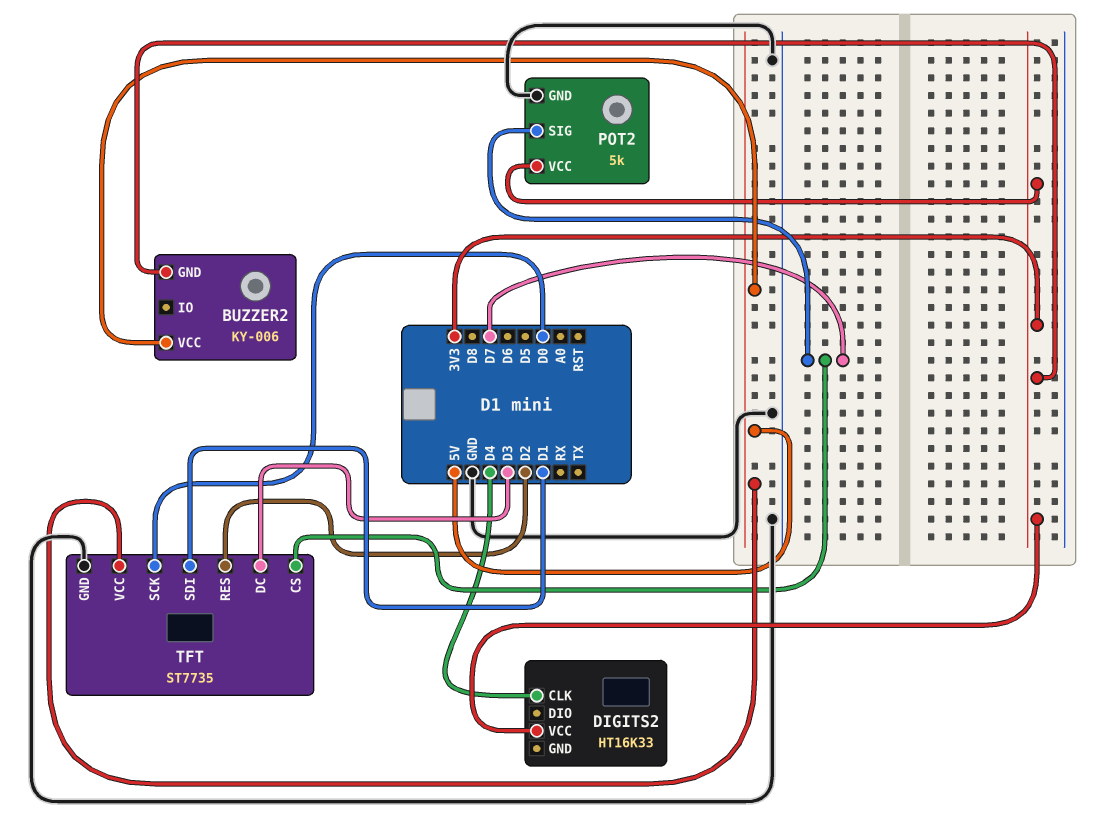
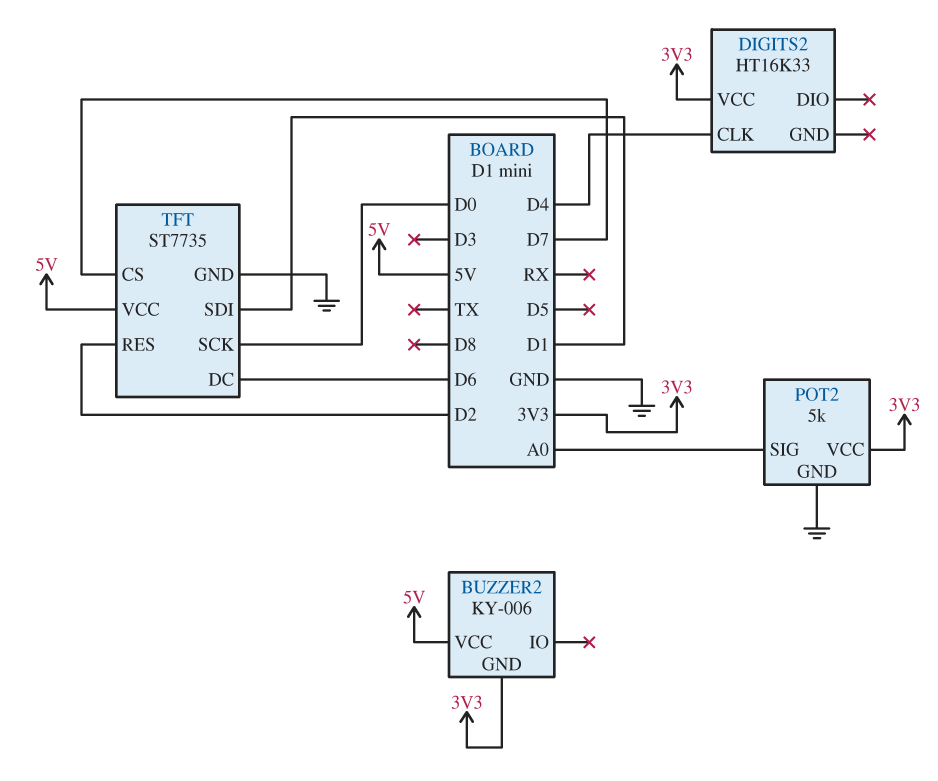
POT2 pin SIG: D7 -> A0
TFT pin DC: D3 -> D6

